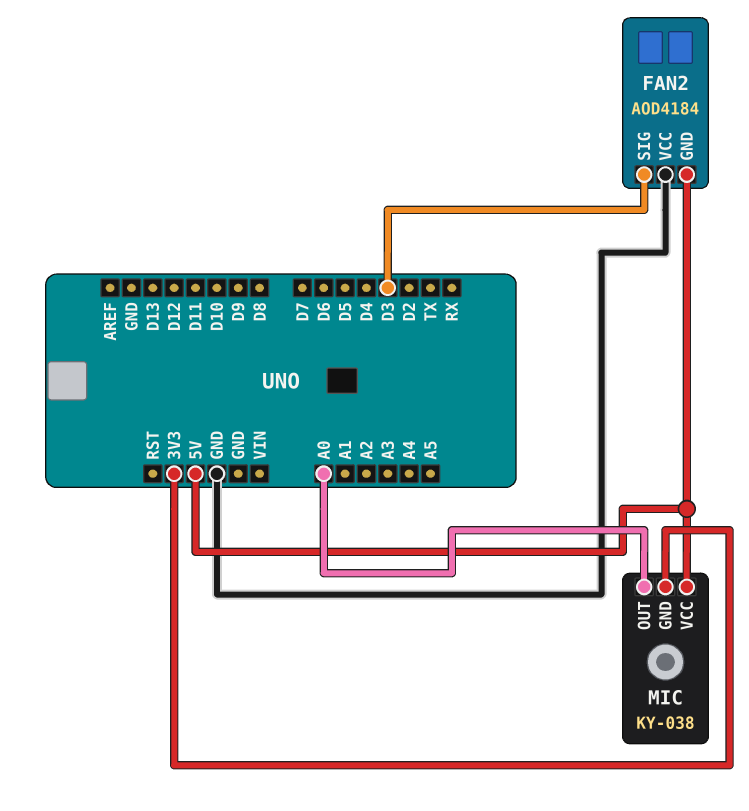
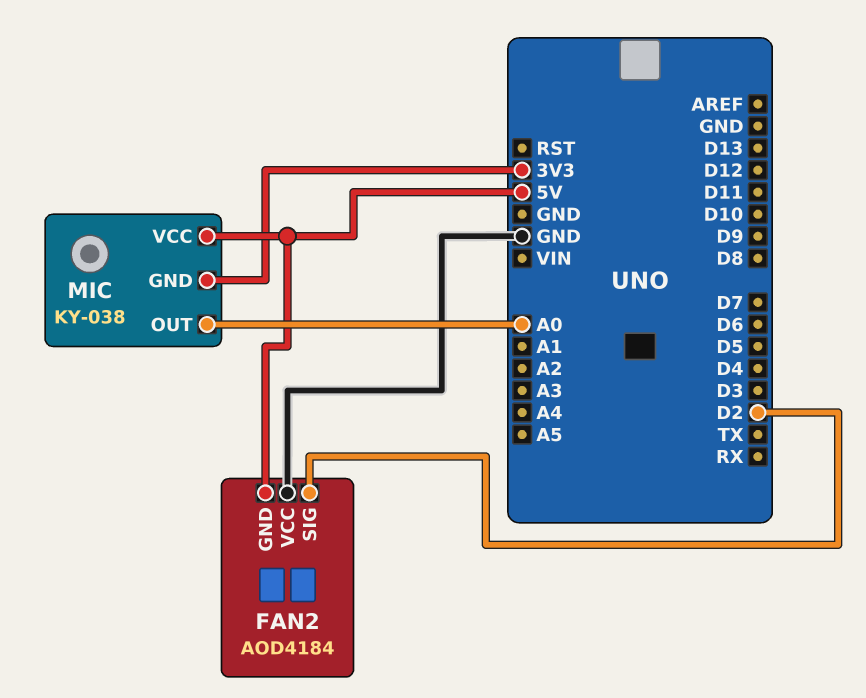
FAN2 pin SIG: D3 -> D2

